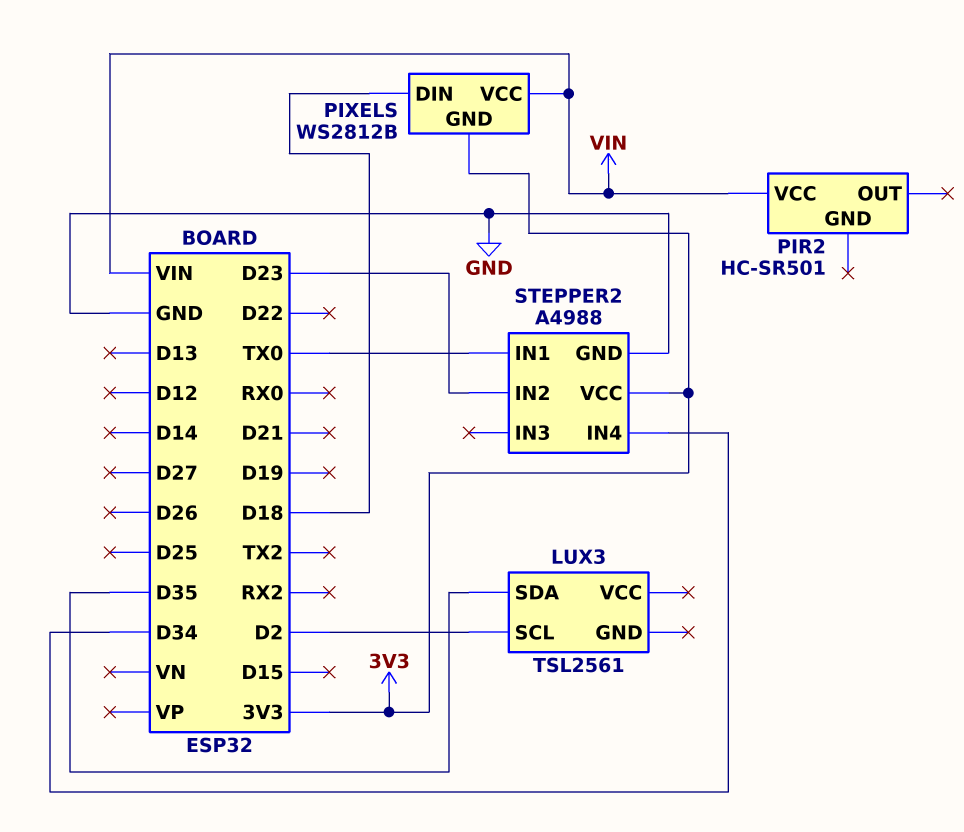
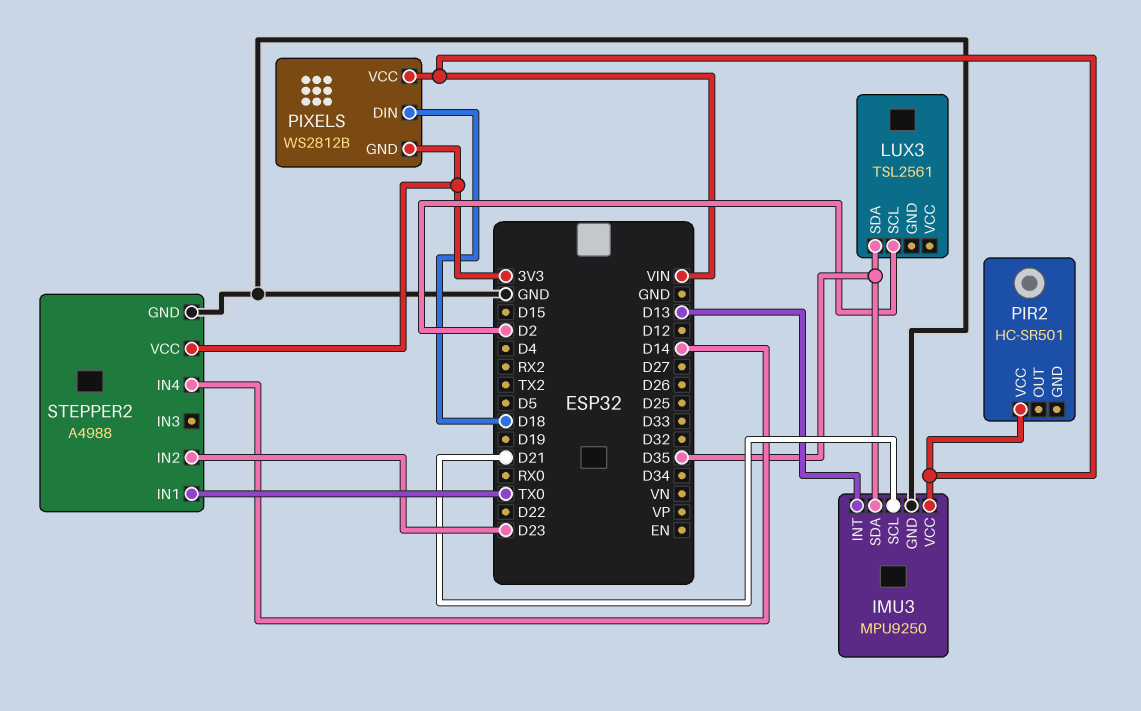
IMU3: none -> MPU9250
IMU3 pin GND: none -> GND
IMU3 pin INT: none -> D13
IMU3 pin SCL: none -> D21
IMU3 pin SDA: none -> D35
IMU3 pin VCC: none -> VIN
STEPPER2 pin IN4: D34 -> D14

